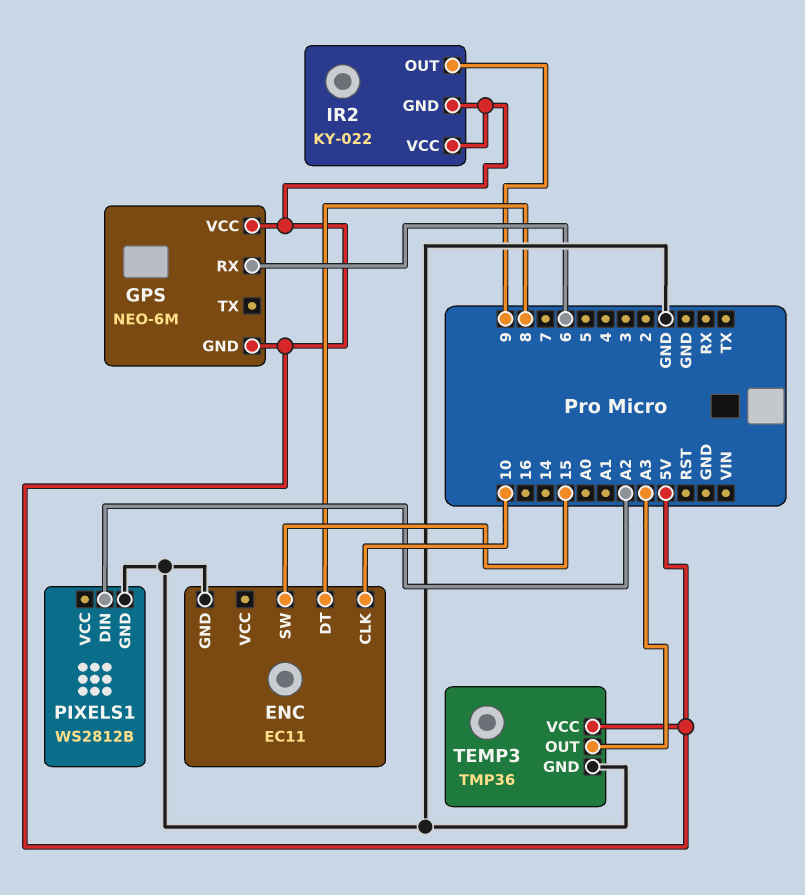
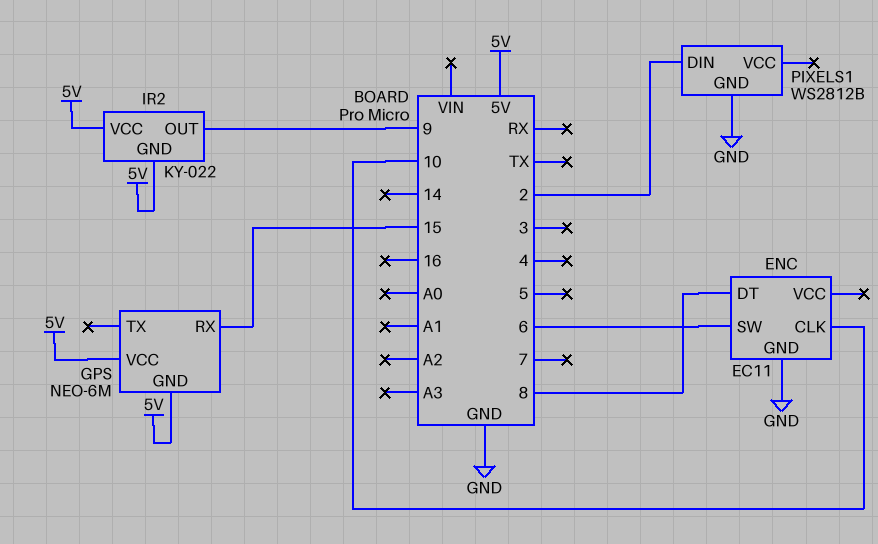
ENC pin SW: 15 -> 6
GPS pin RX: 6 -> 15
PIXELS1 pin DIN: A2 -> 2
TEMP3: TMP36 -> none
TEMP3 pin GND: GND -> none
TEMP3 pin OUT: A3 -> none
TEMP3 pin VCC: 5V -> none

